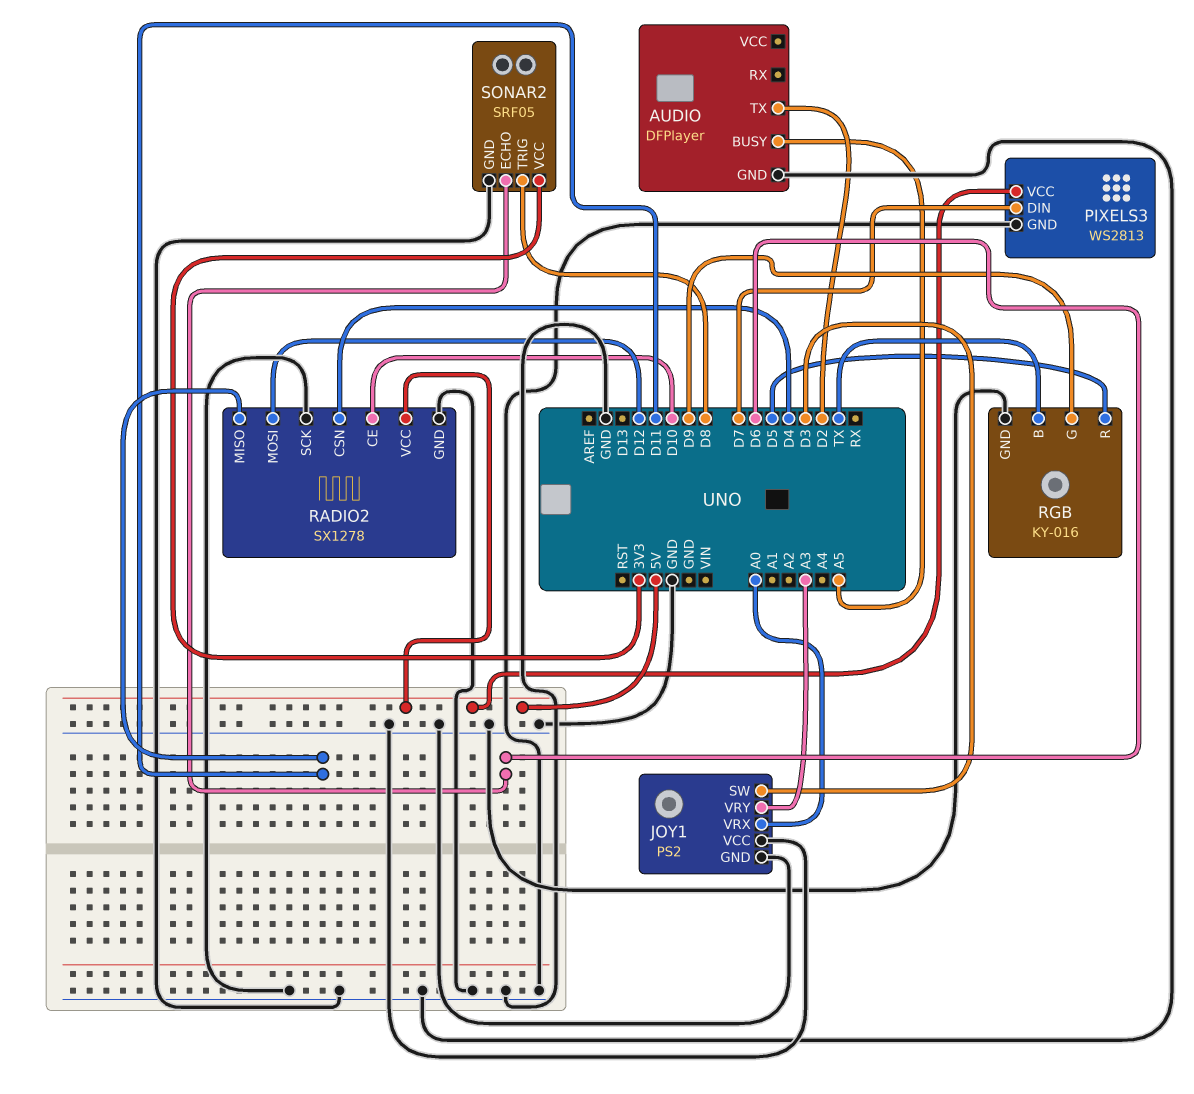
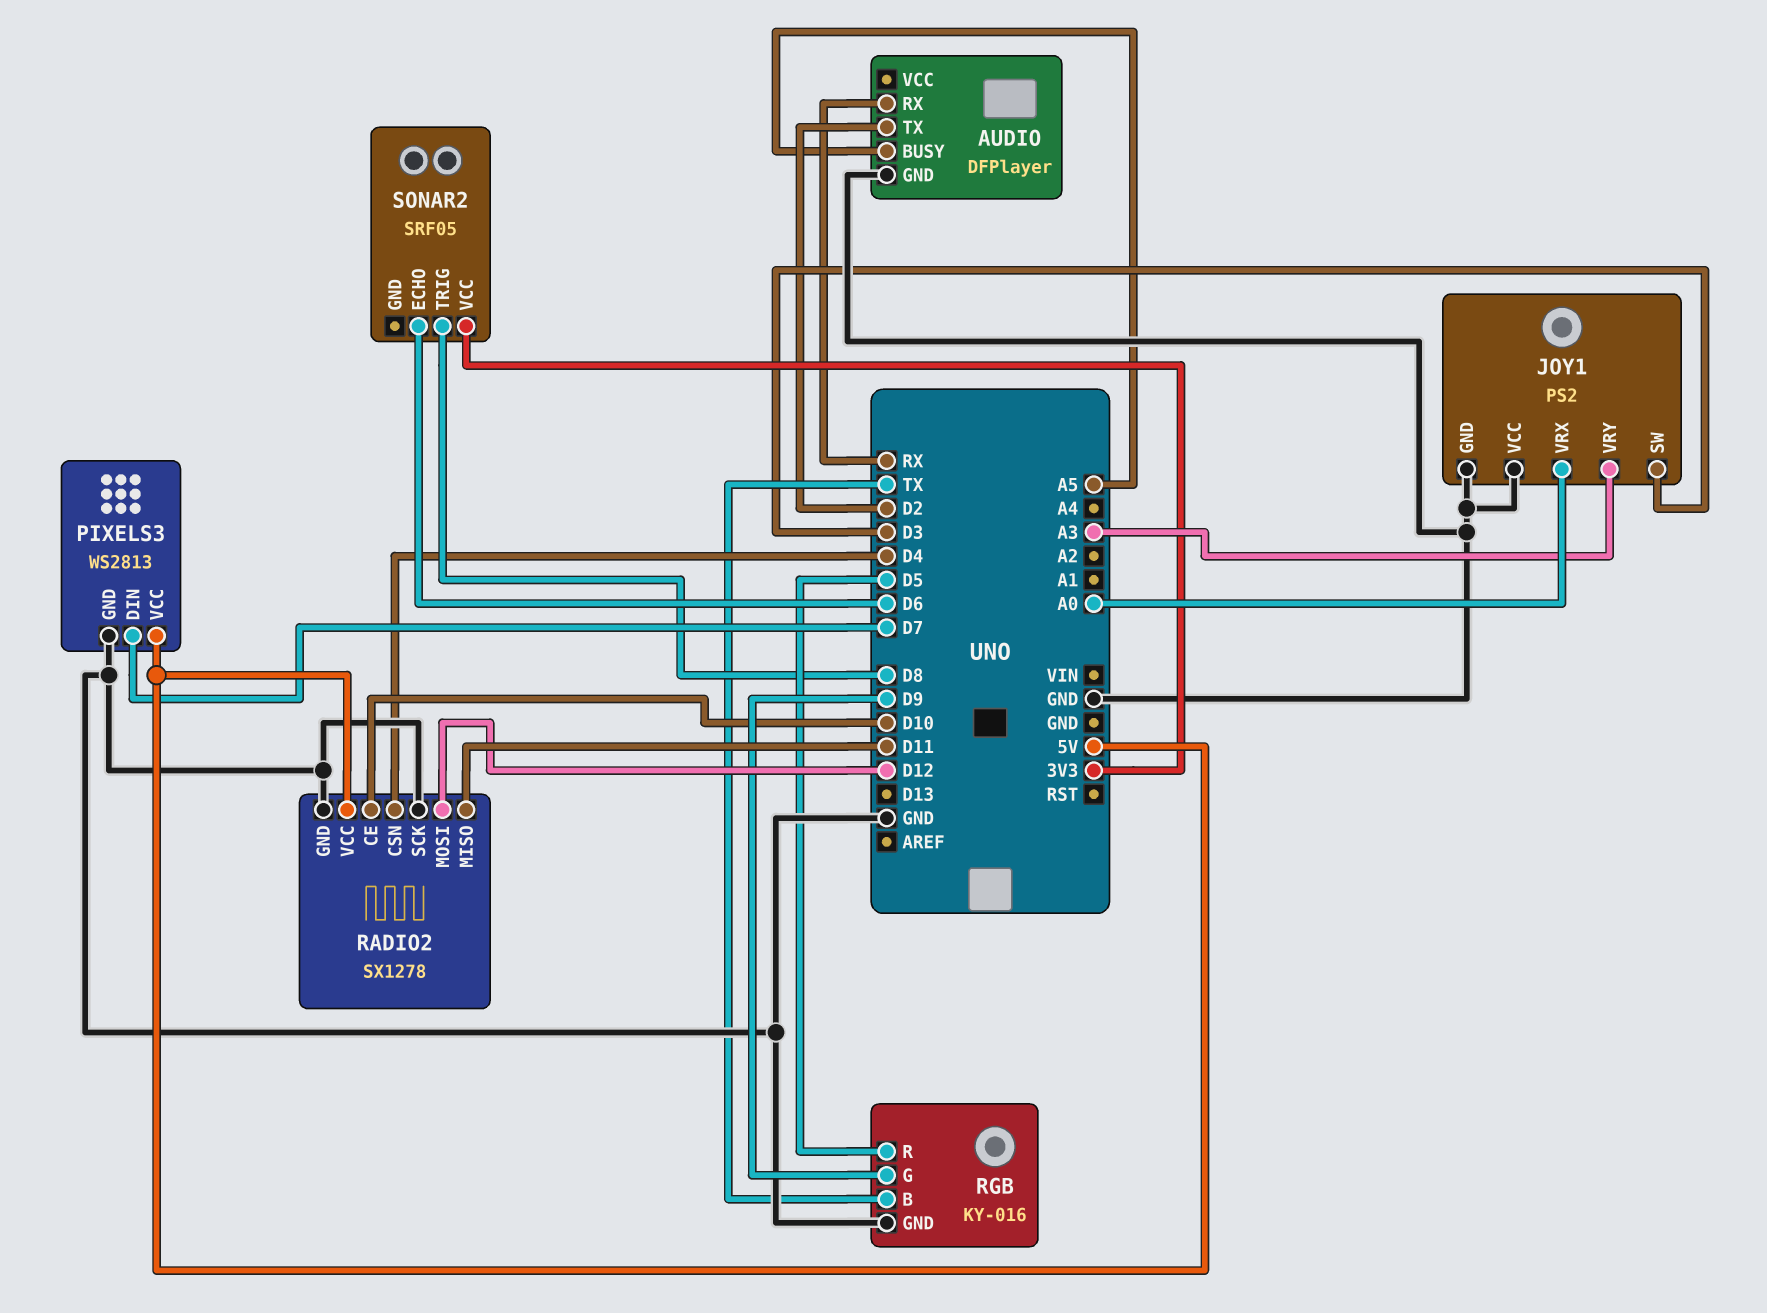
AUDIO pin RX: none -> RX
SONAR2 pin GND: GND -> none

